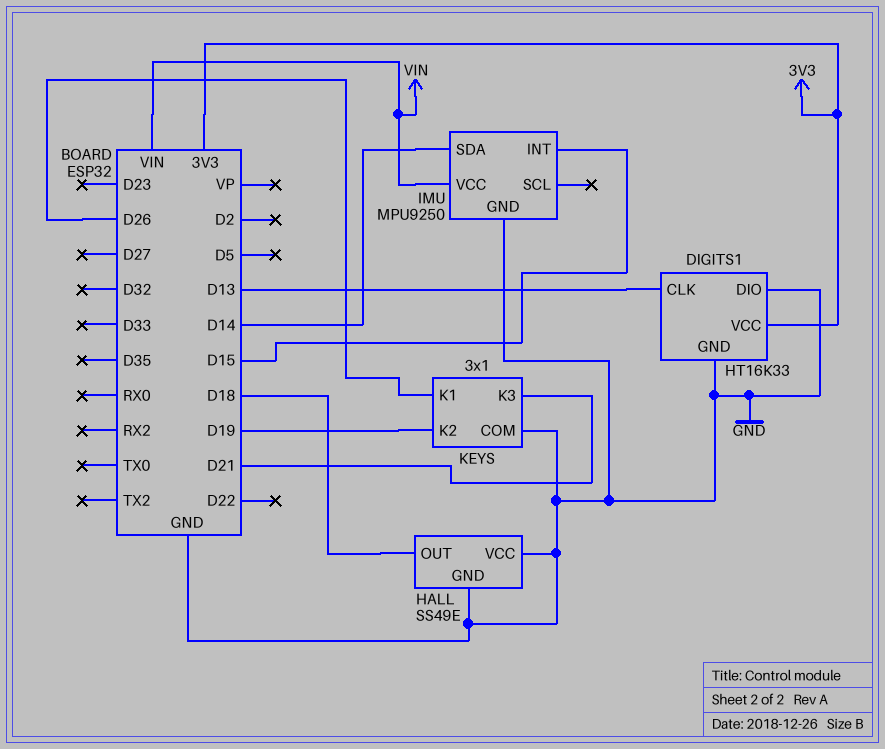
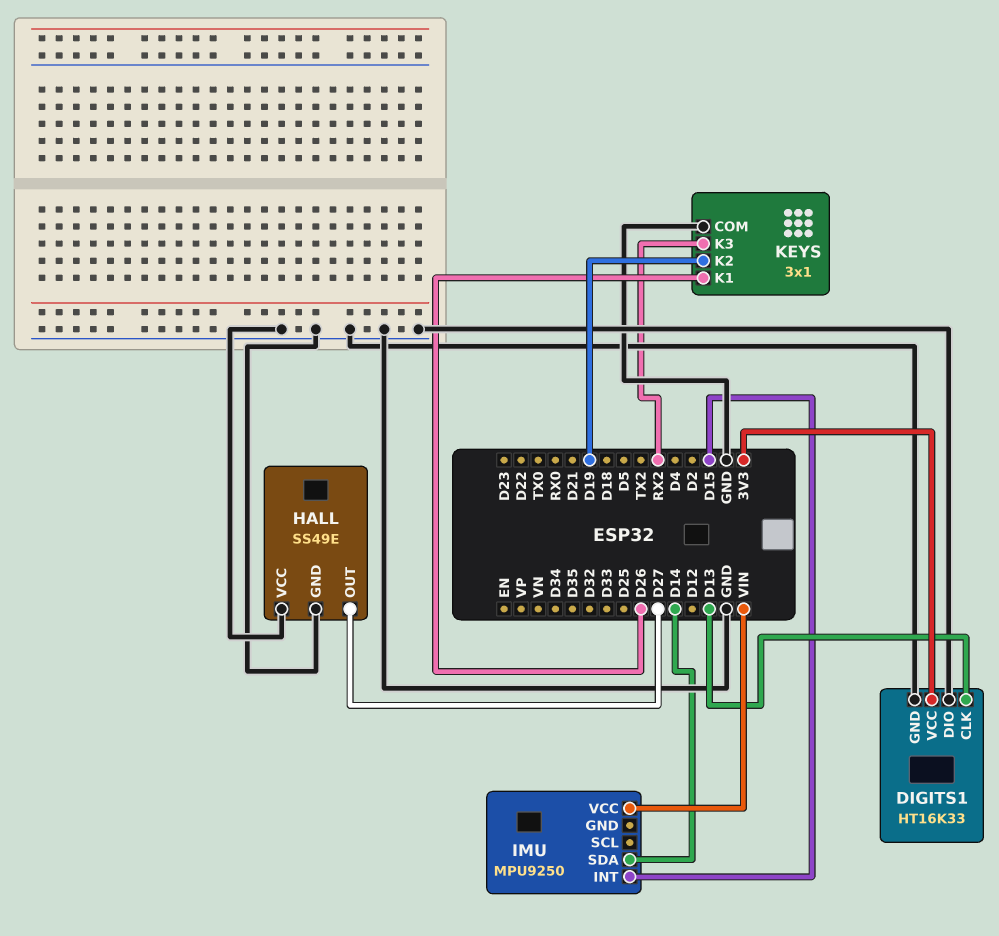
HALL pin OUT: D18 -> D27
IMU pin GND: GND -> none
KEYS pin K3: D21 -> RX2

